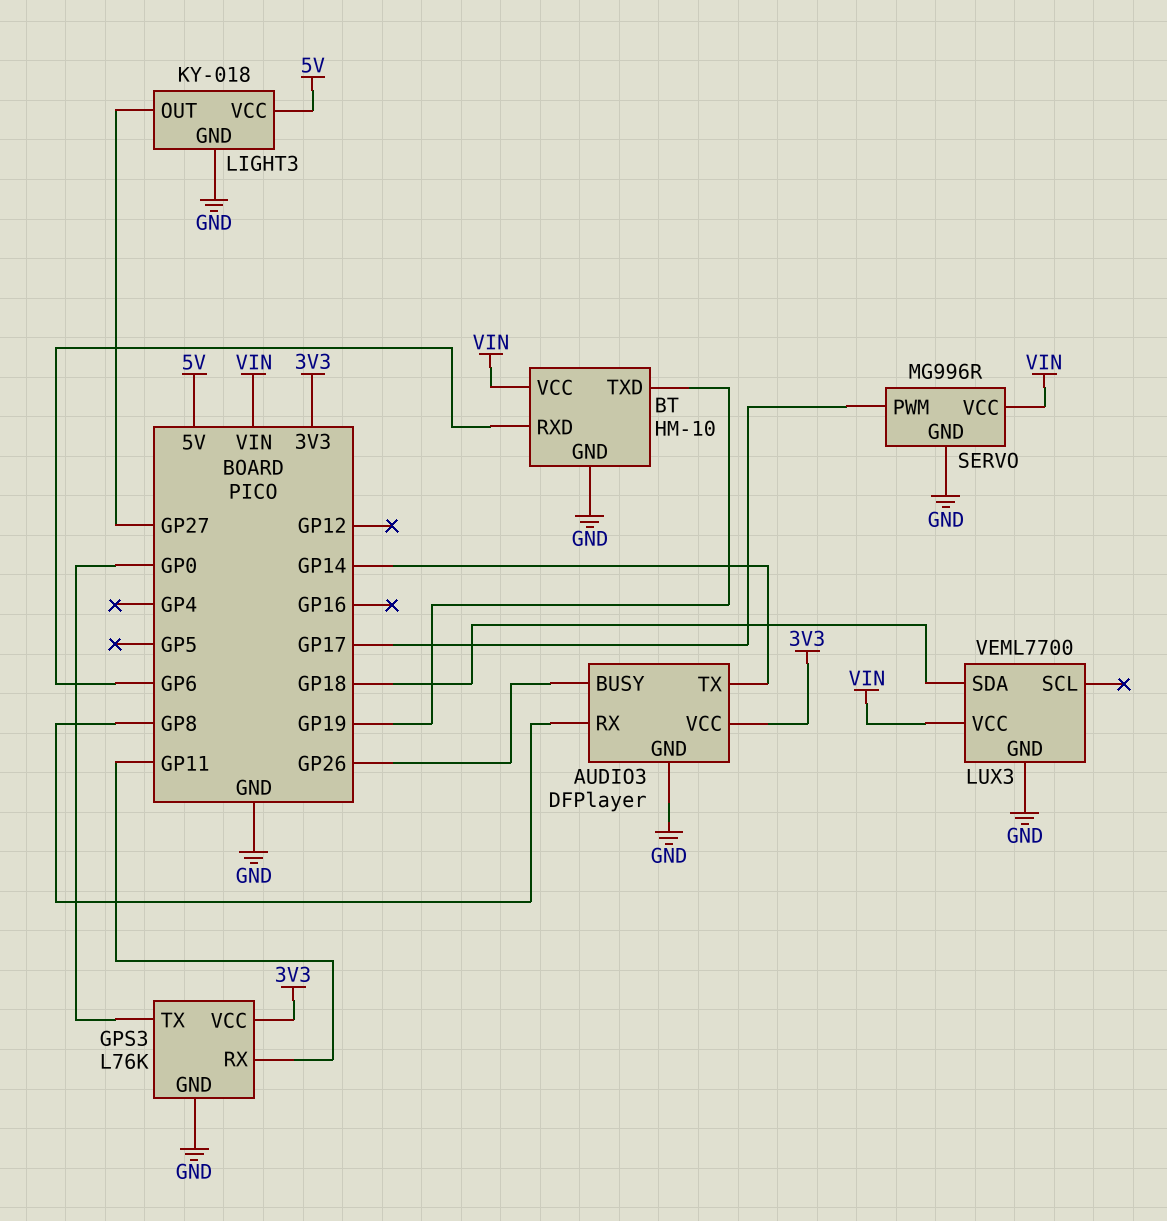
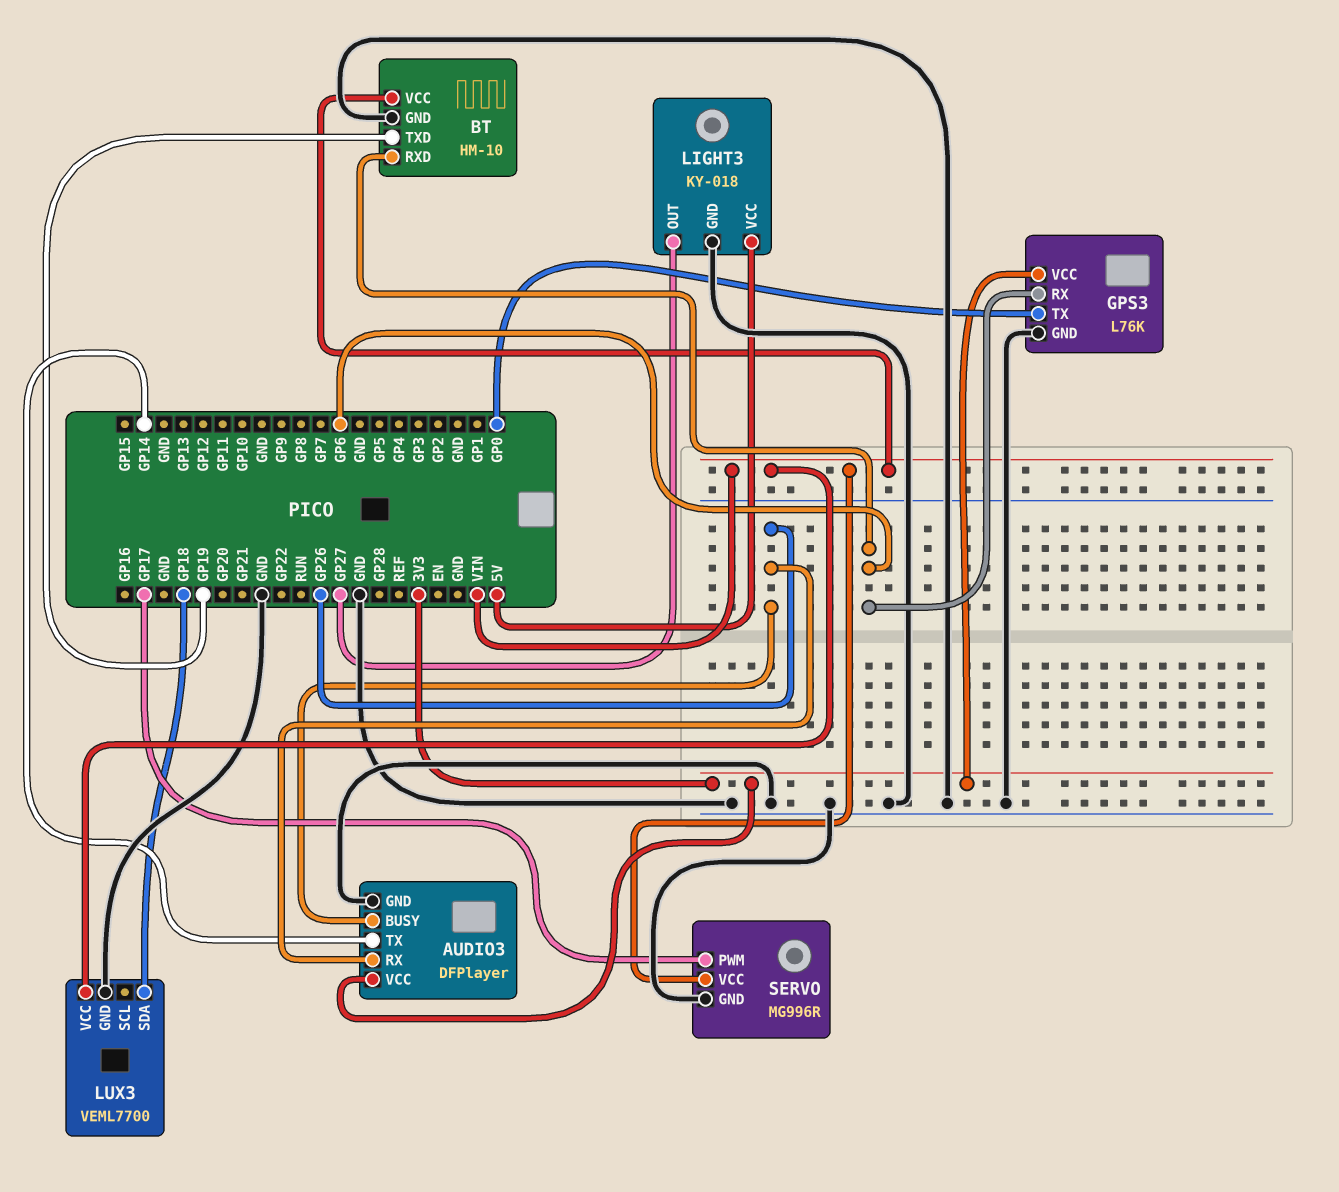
AUDIO3 pin RX: GP8 -> GP26
GPS3 pin RX: GP11 -> GP6

